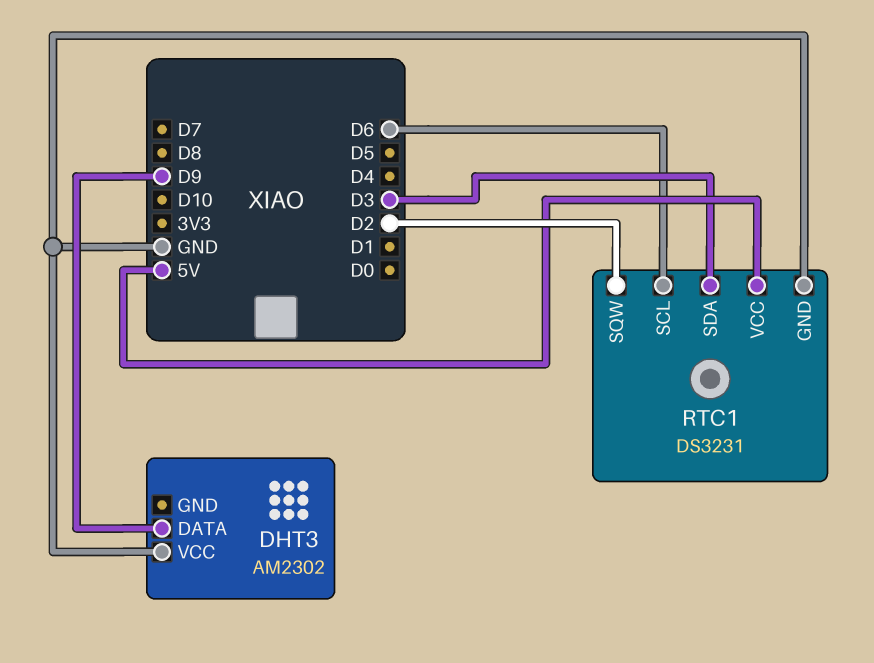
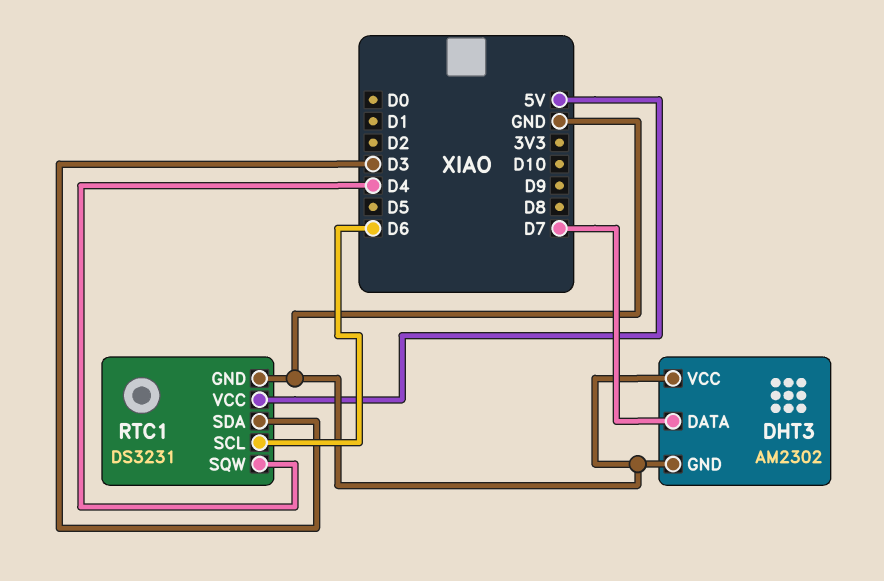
DHT3 pin DATA: D9 -> D7
DHT3 pin GND: none -> GND
RTC1 pin SQW: D2 -> D4

